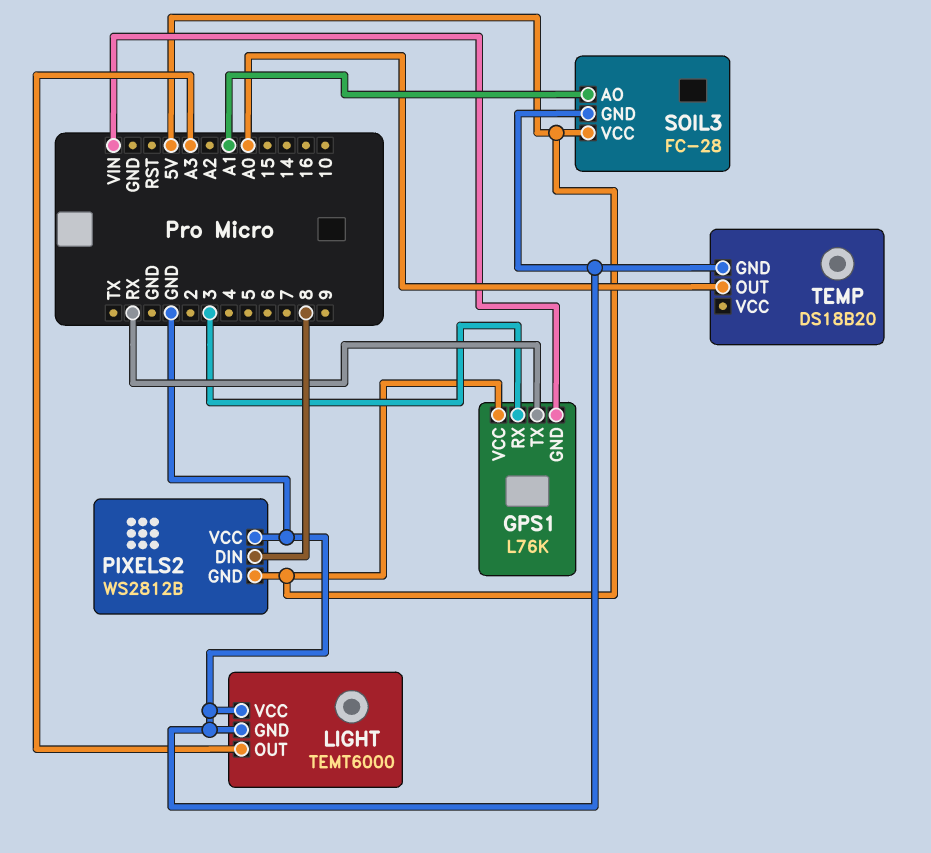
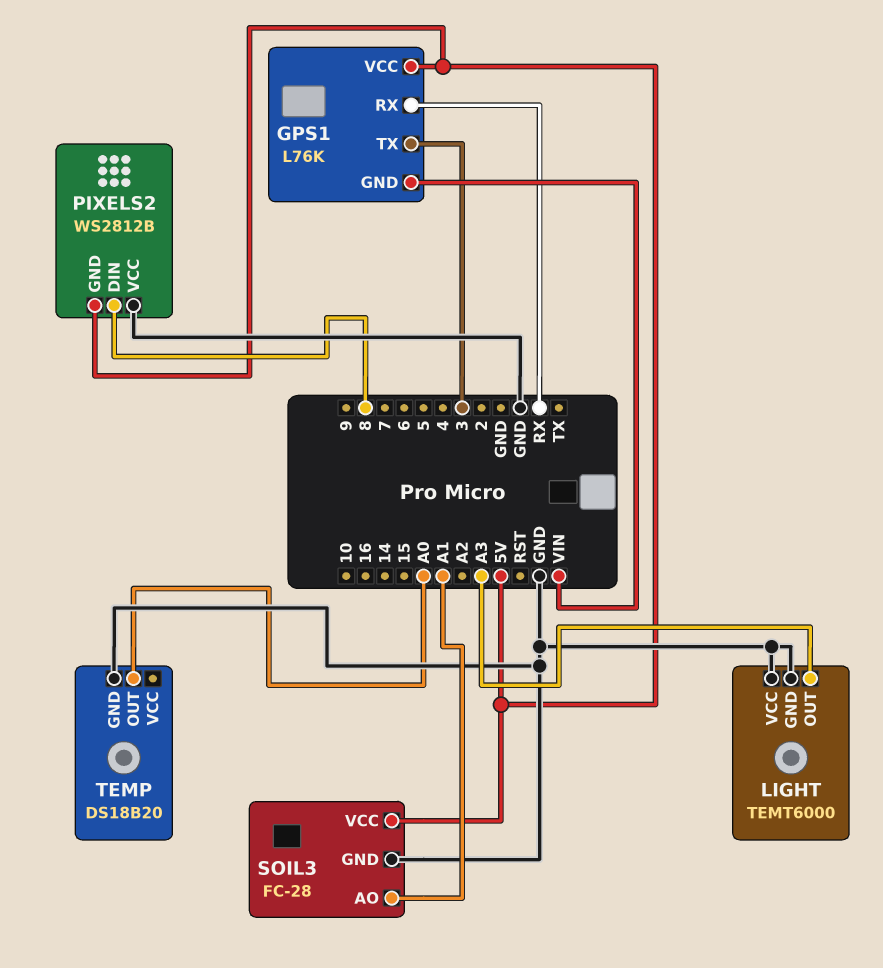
GPS1 pin RX: 3 -> RX
GPS1 pin TX: RX -> 3

